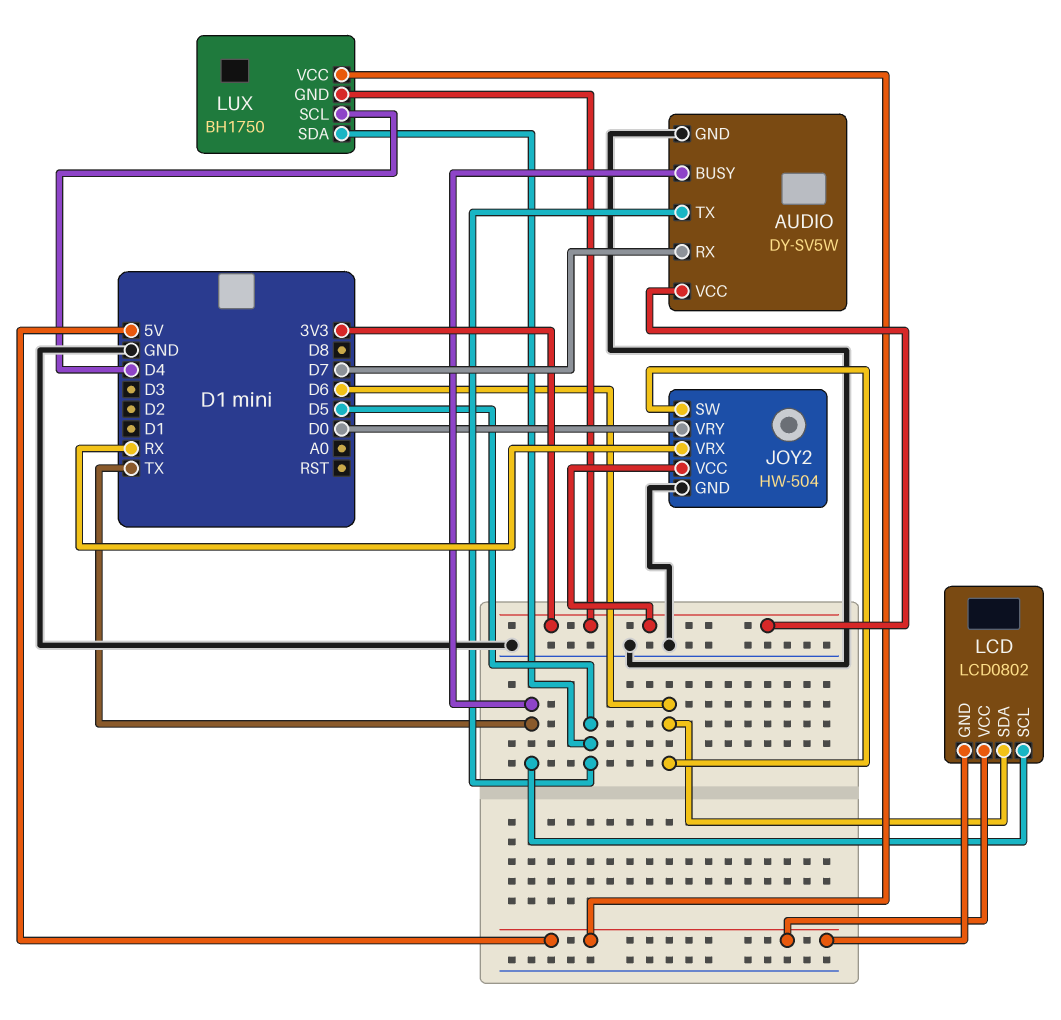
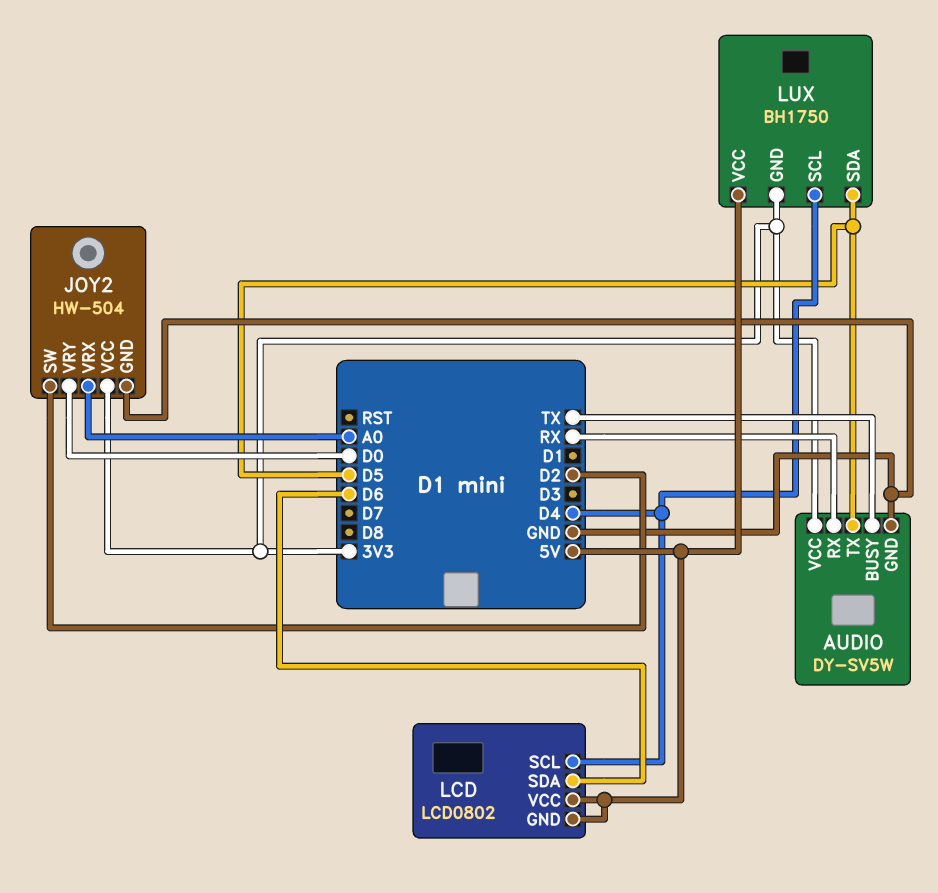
AUDIO pin RX: D7 -> RX
JOY2 pin SW: D6 -> D2
JOY2 pin VRX: RX -> A0
LCD pin SCL: TX -> D4

